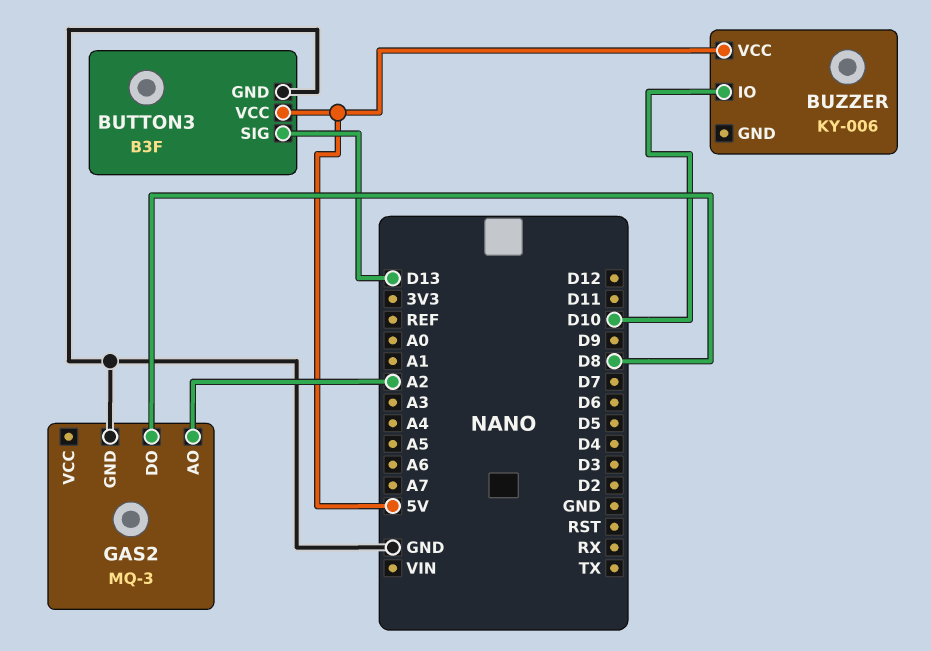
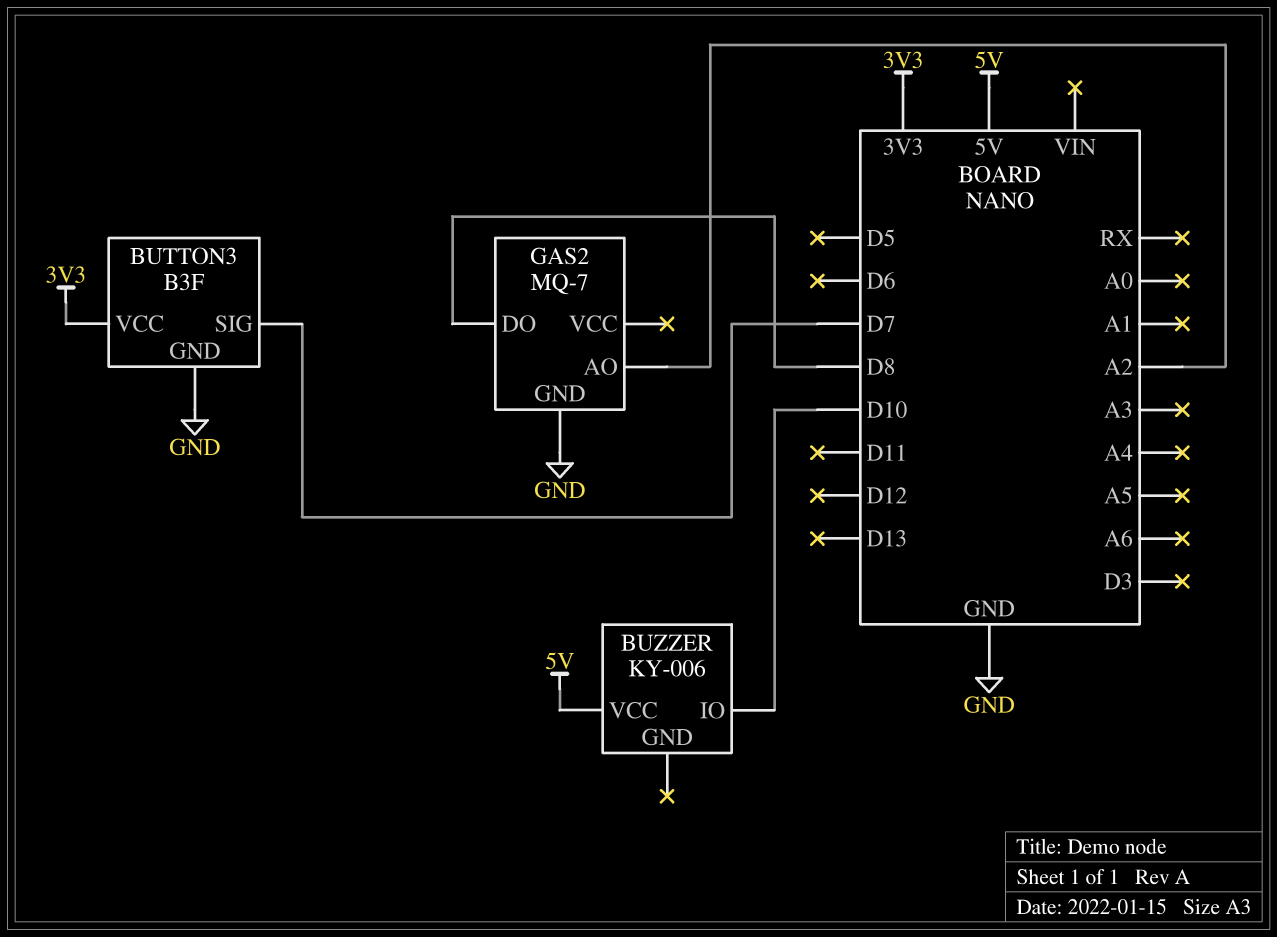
BUTTON3 pin SIG: D13 -> D7
BUTTON3 pin VCC: 5V -> 3V3
GAS2: MQ-3 -> MQ-7

